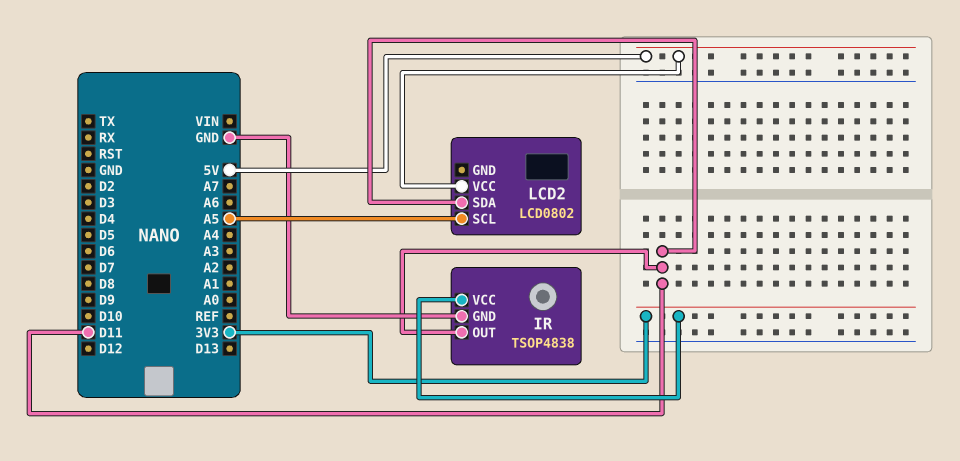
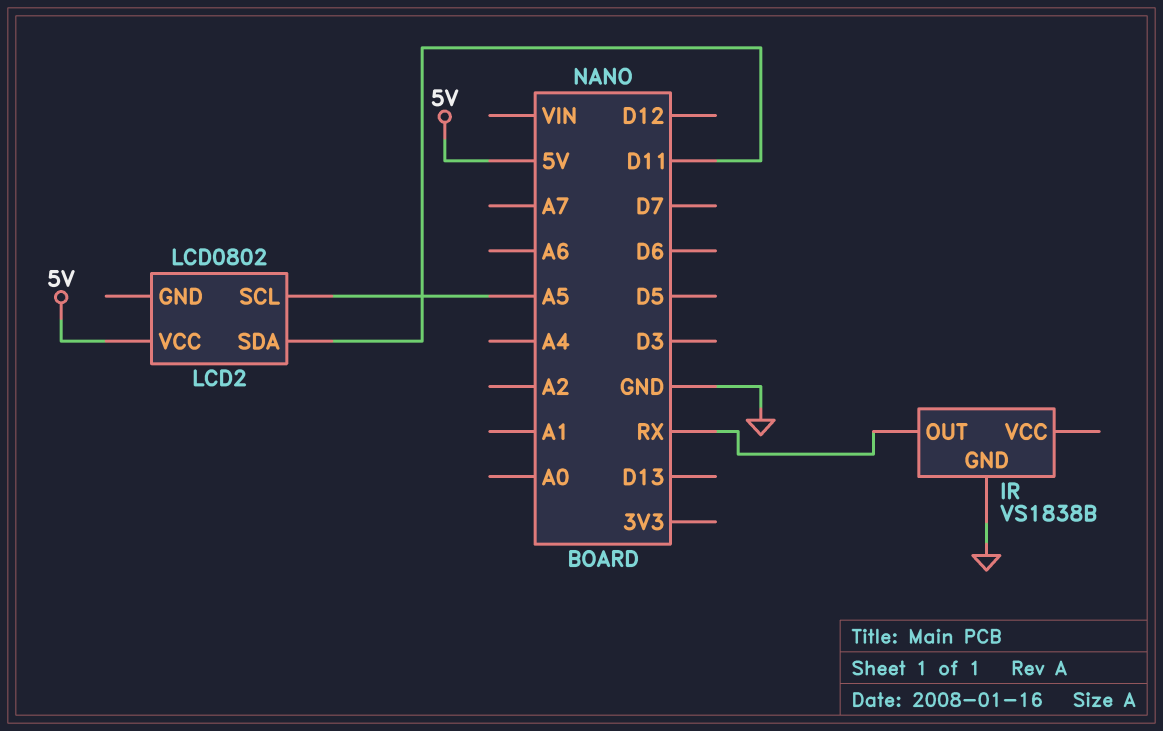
IR: TSOP4838 -> VS1838B
IR pin OUT: D11 -> RX
IR pin VCC: 3V3 -> none

